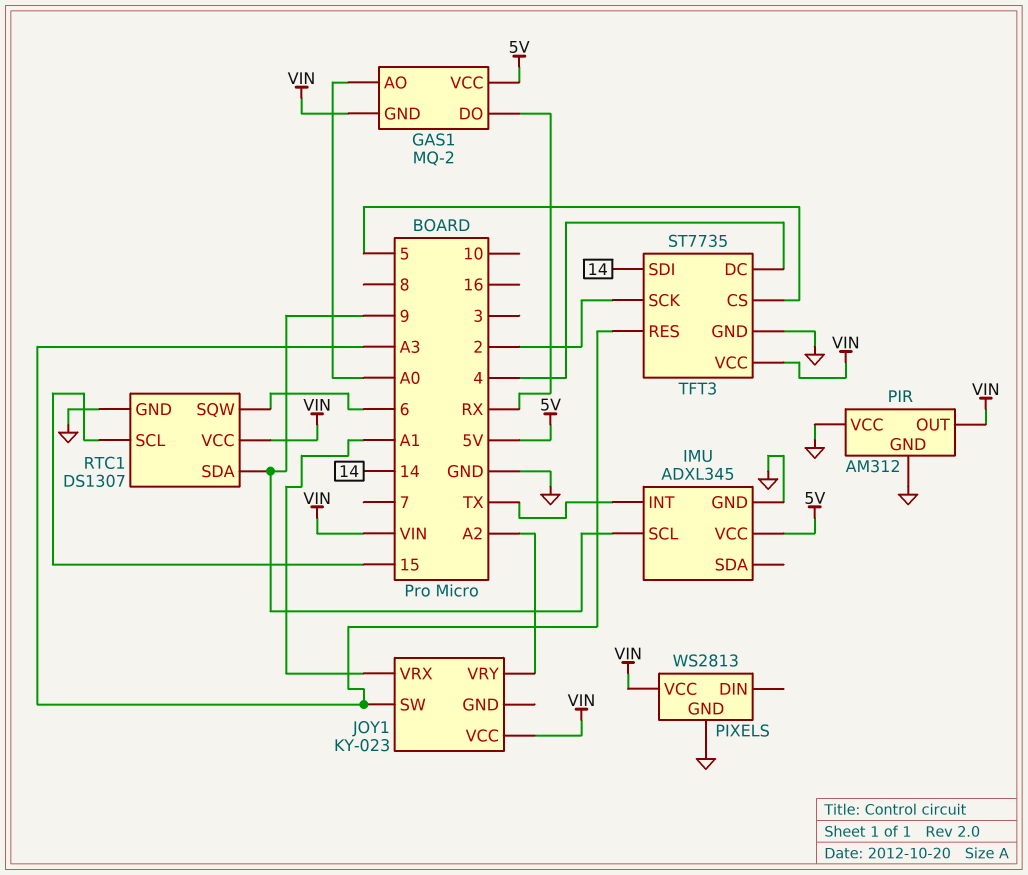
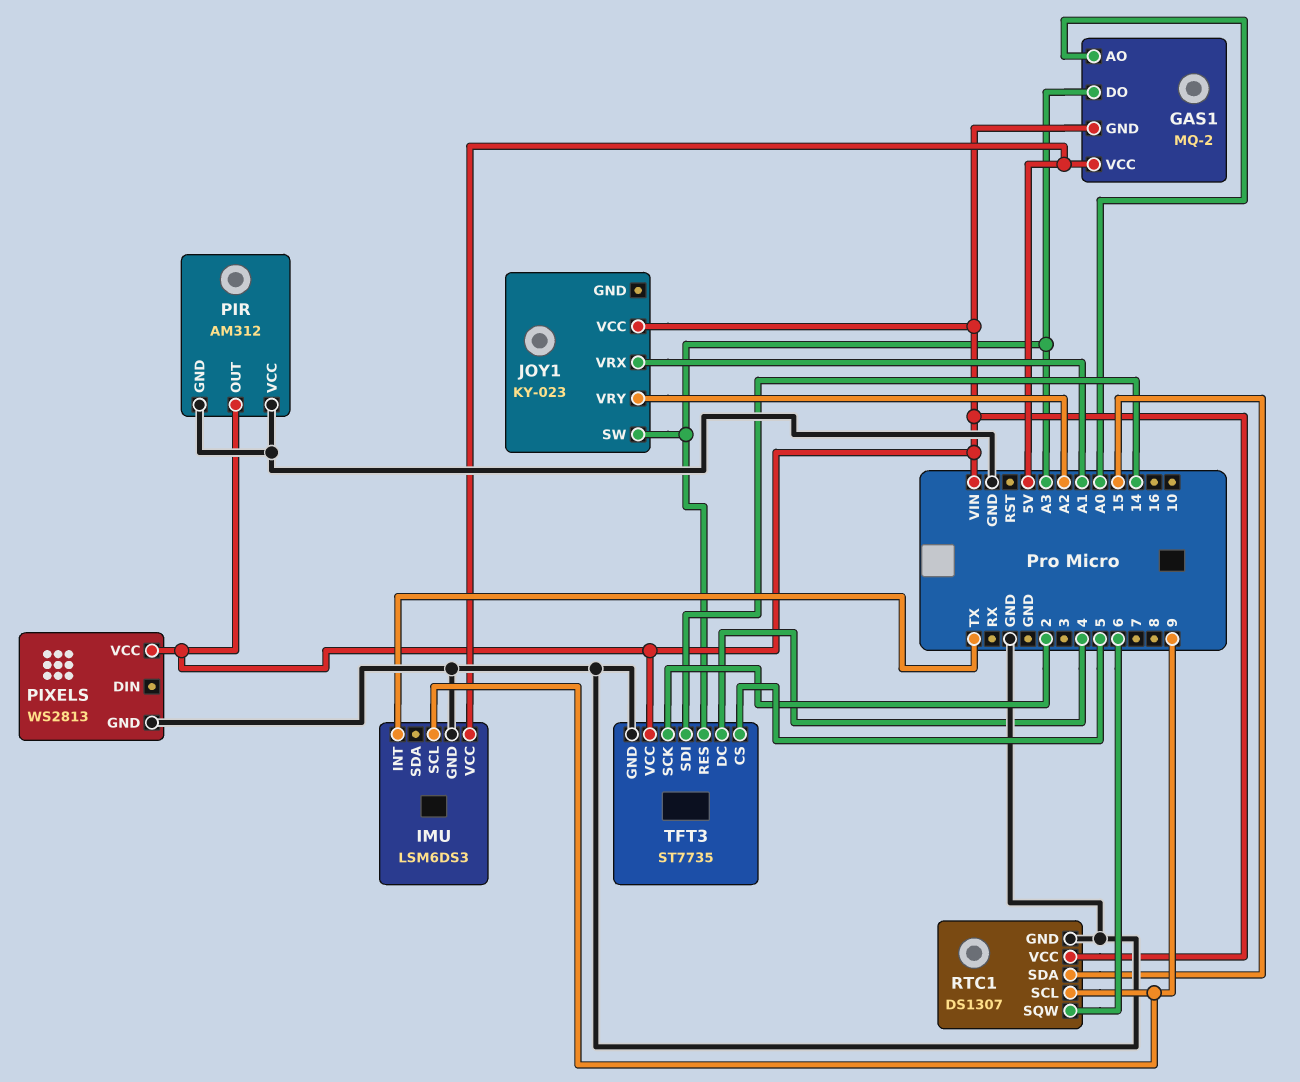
GAS1 pin DO: RX -> A3
IMU: ADXL345 -> LSM6DS3
RTC1 pin SCL: 15 -> 9
RTC1 pin SDA: 9 -> 15

